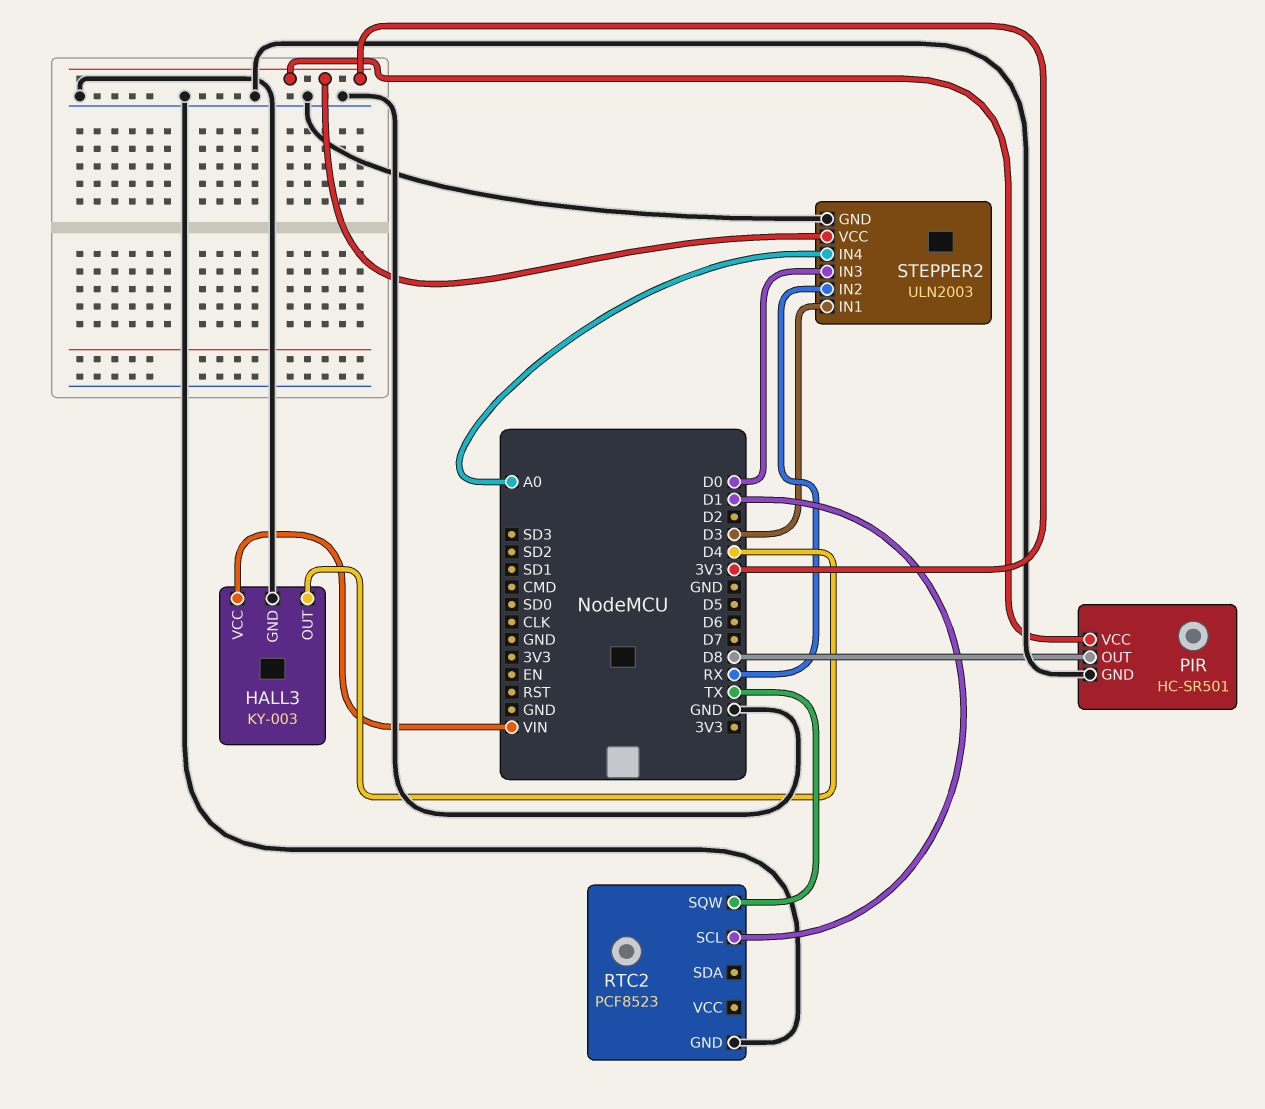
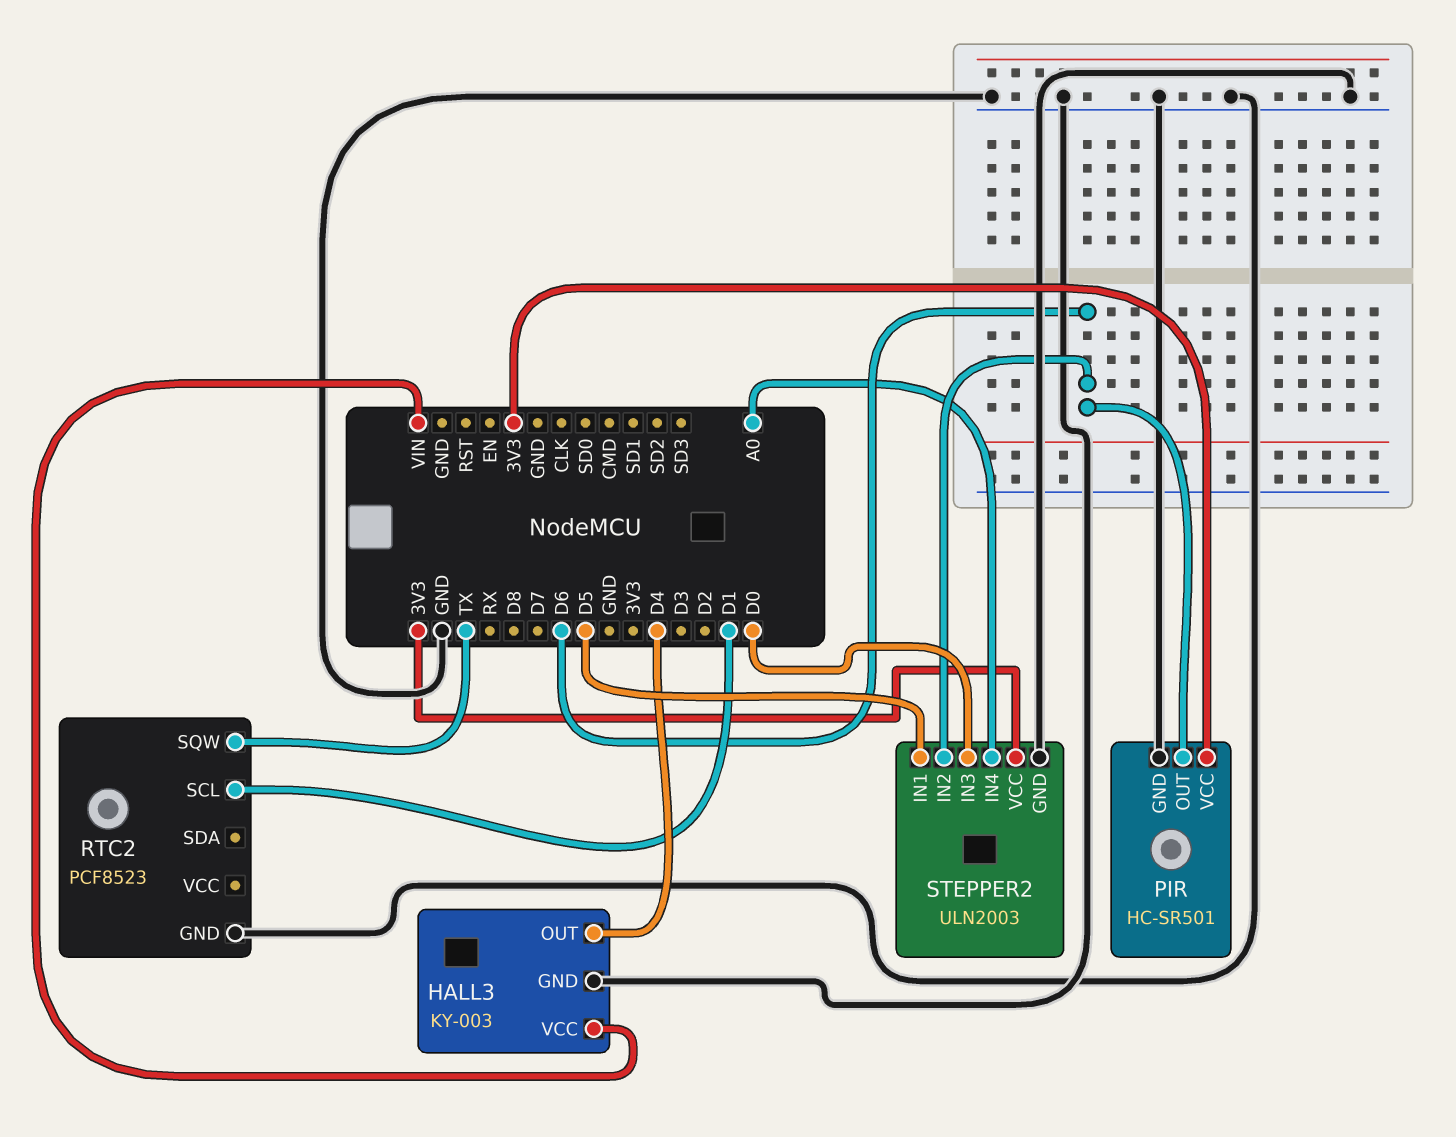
PIR pin OUT: D8 -> D6
STEPPER2 pin IN1: D3 -> D5
STEPPER2 pin IN2: RX -> D6

